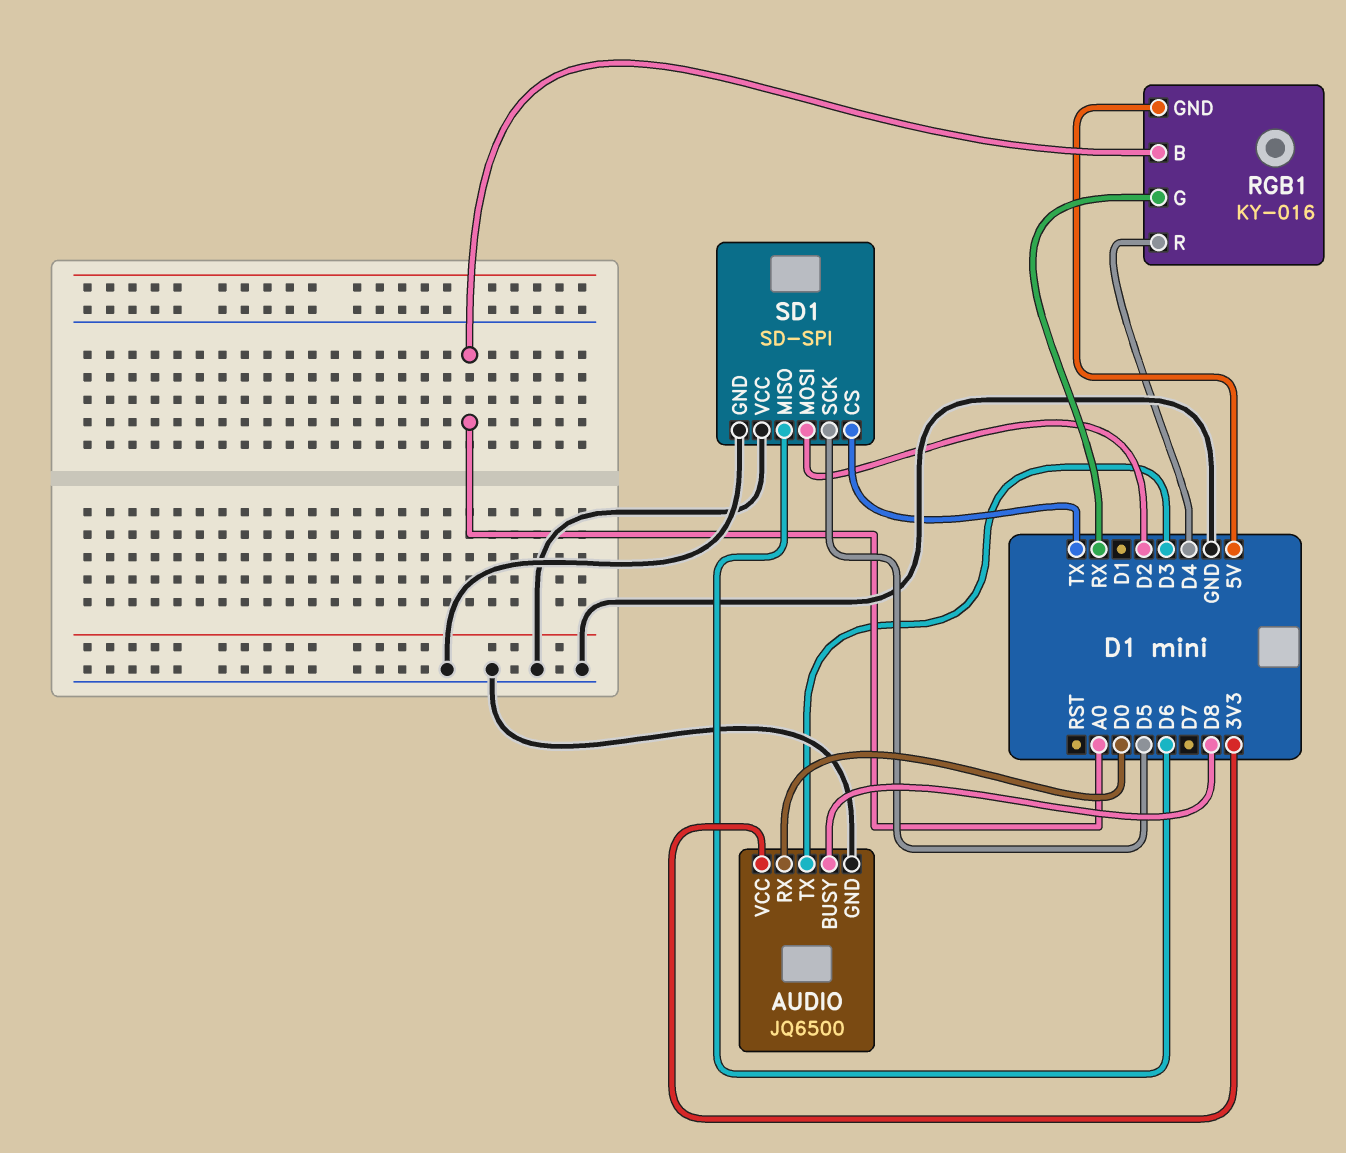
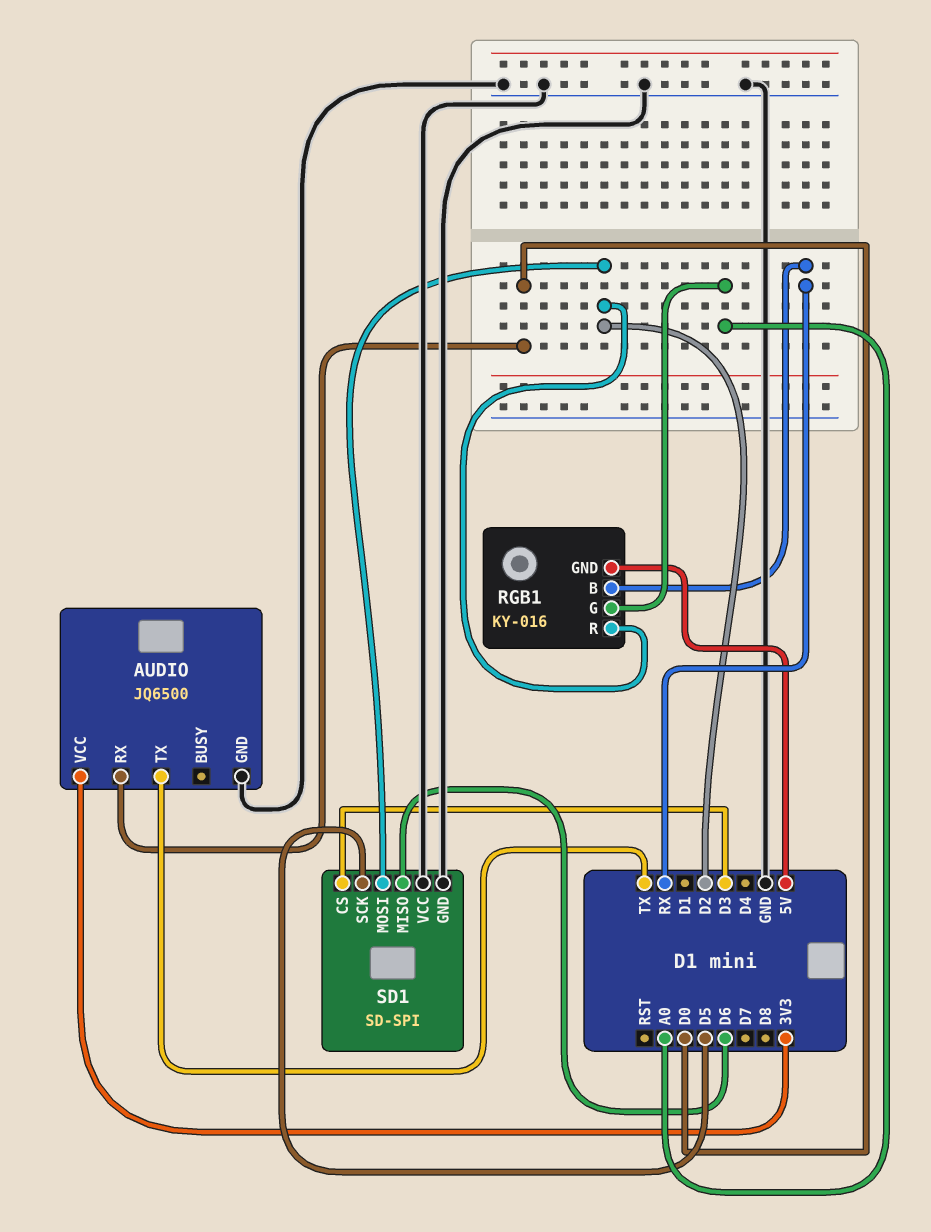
AUDIO pin BUSY: D8 -> none
AUDIO pin TX: D3 -> TX
RGB1 pin B: A0 -> RX
RGB1 pin G: RX -> A0
RGB1 pin R: D4 -> D2
SD1 pin CS: TX -> D3

